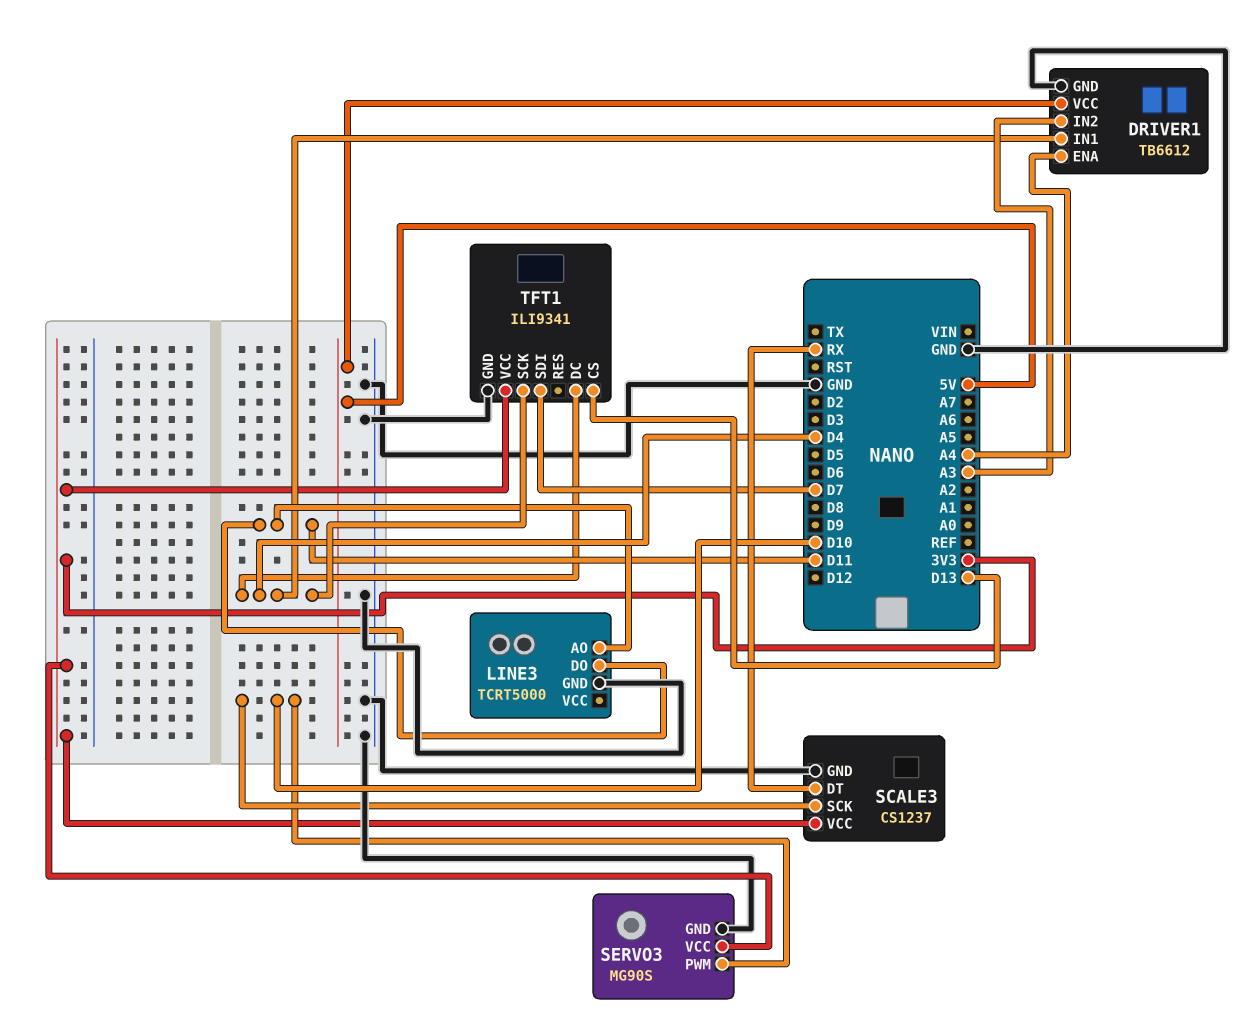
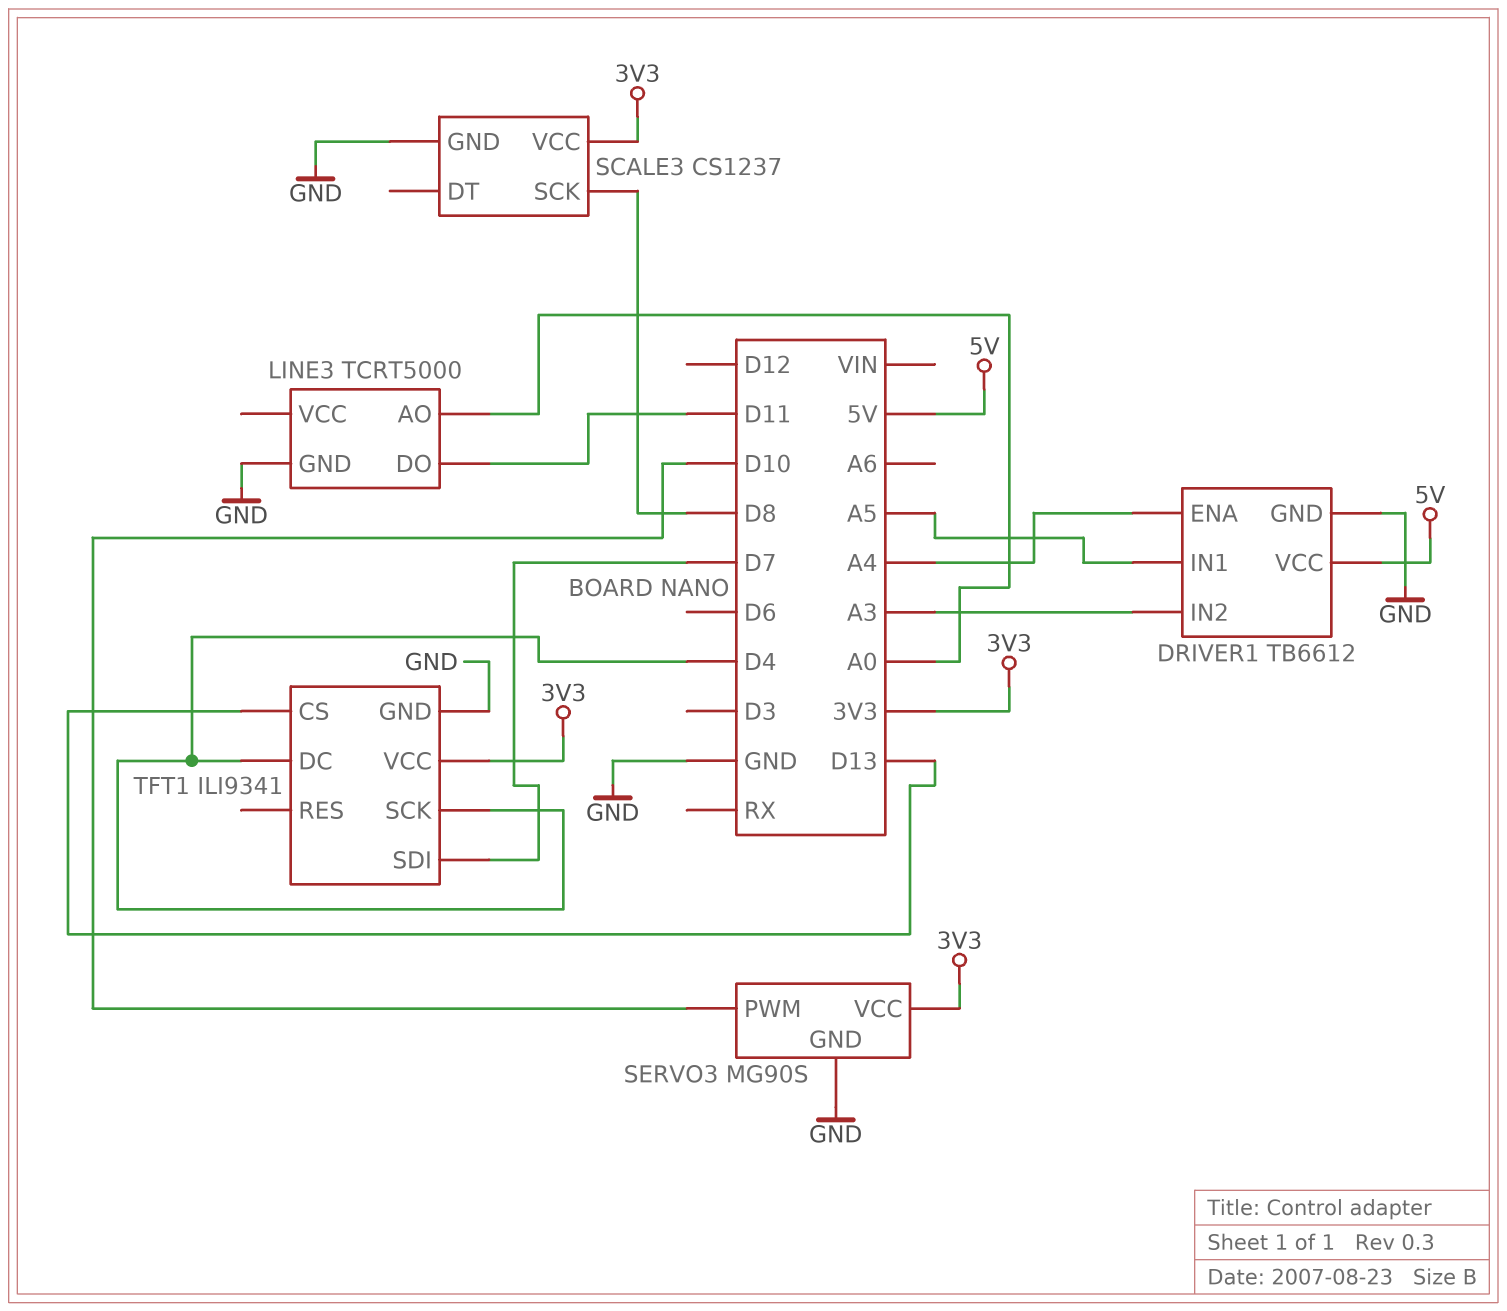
DRIVER1 pin IN1: D4 -> A5
LINE3 pin AO: D11 -> A0
SCALE3 pin DT: RX -> none
SCALE3 pin SCK: D10 -> D8

